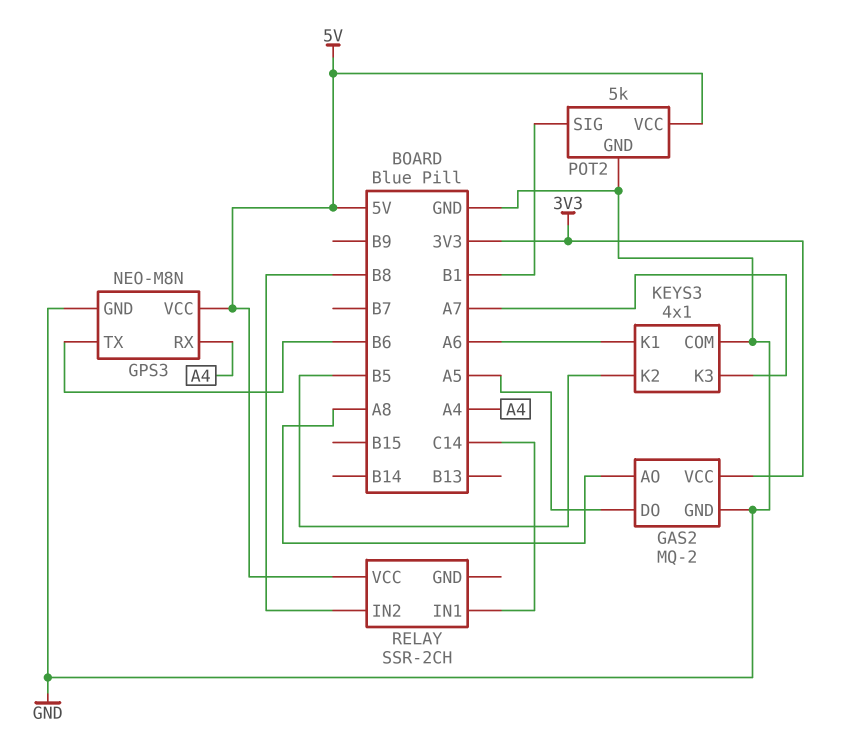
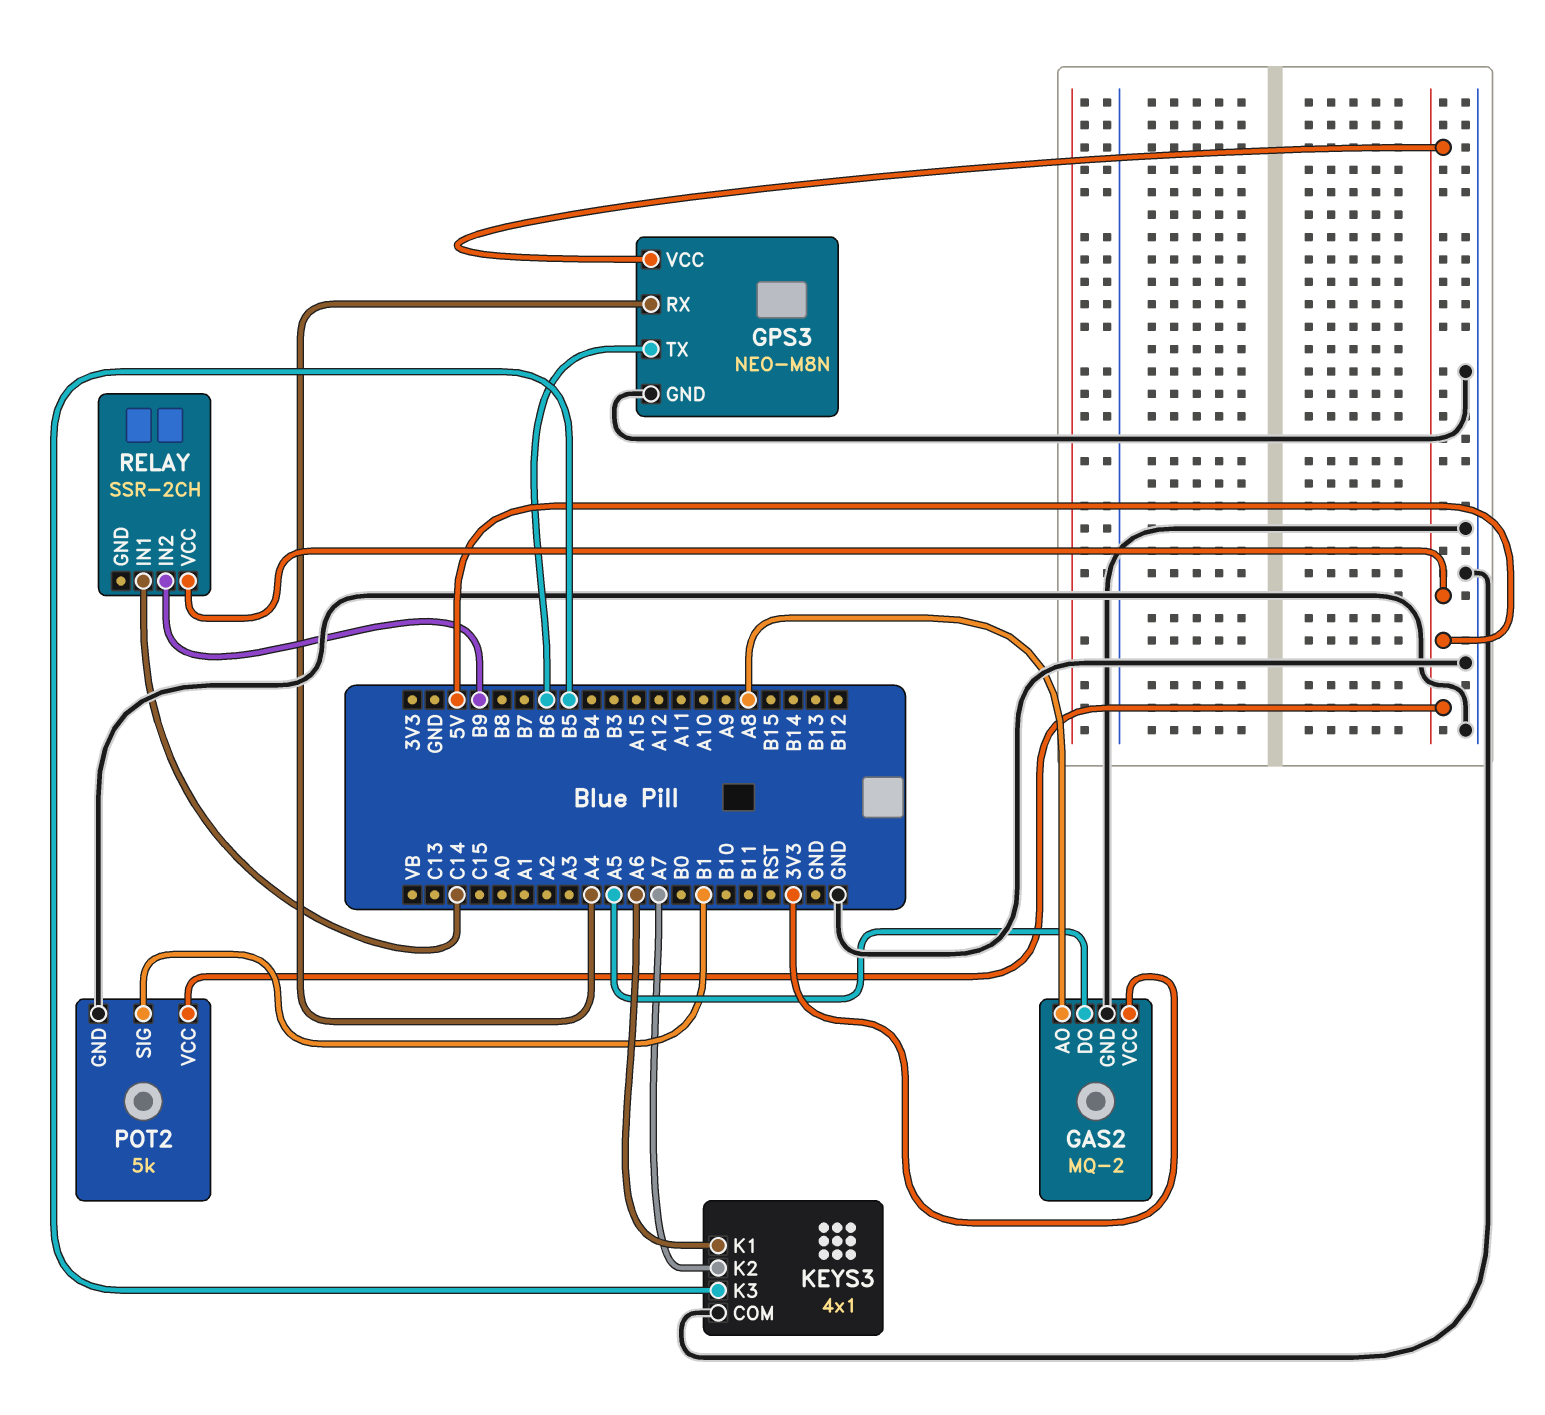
KEYS3 pin K2: B5 -> A7
KEYS3 pin K3: A7 -> B5
RELAY pin IN2: B8 -> B9

